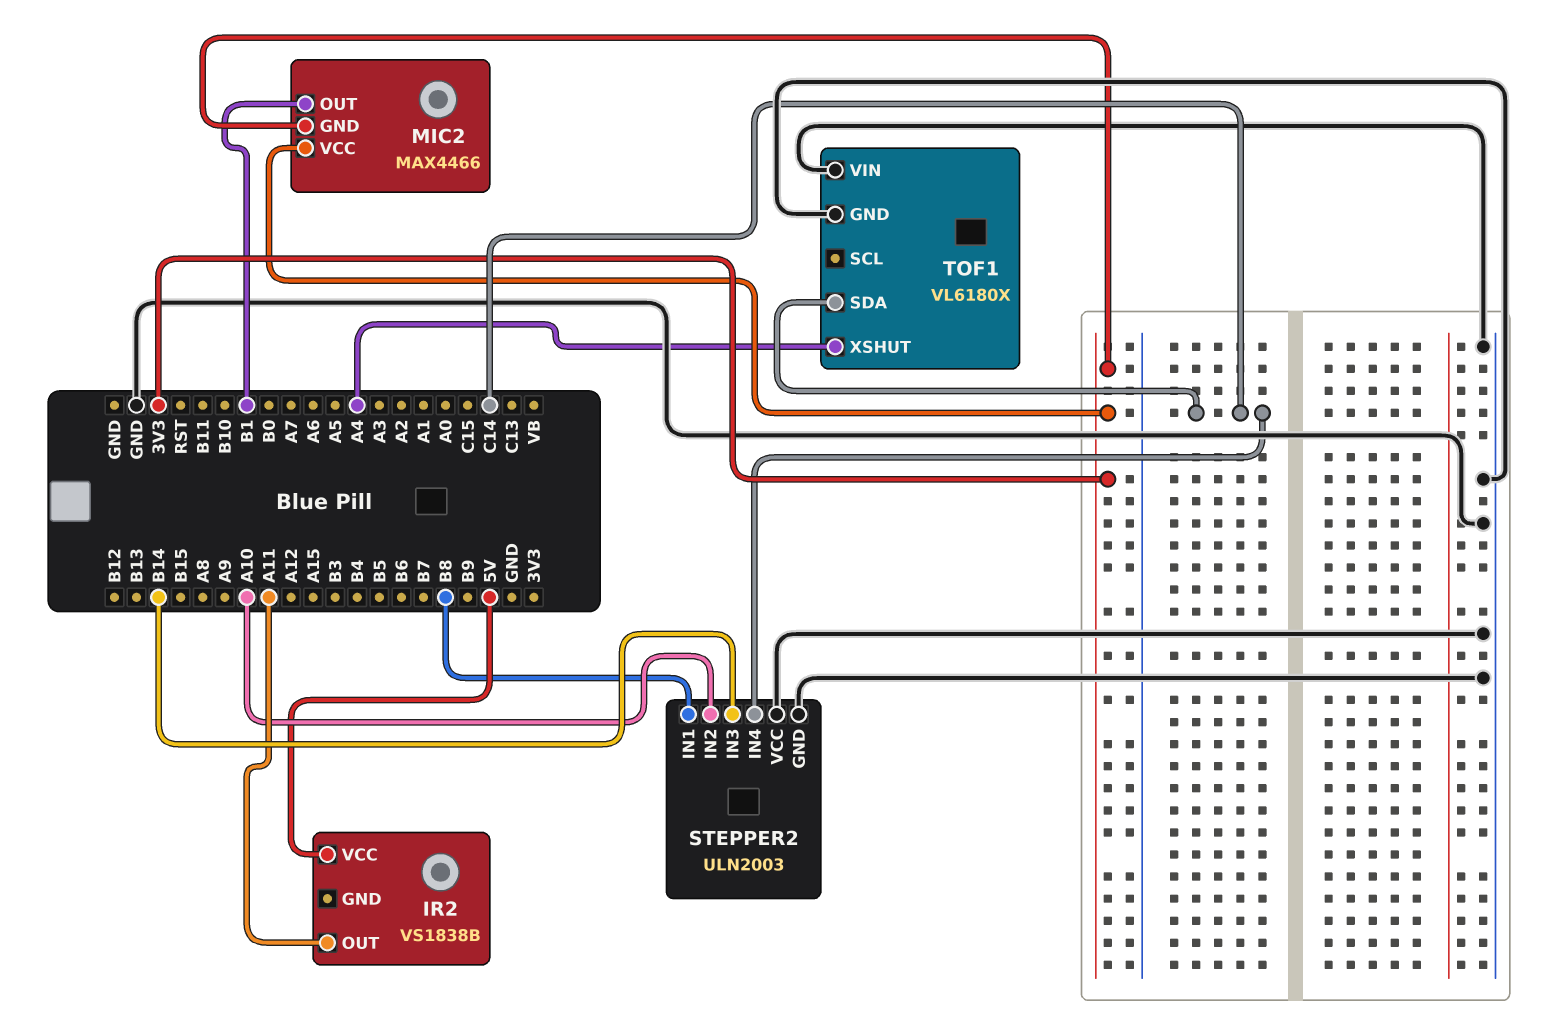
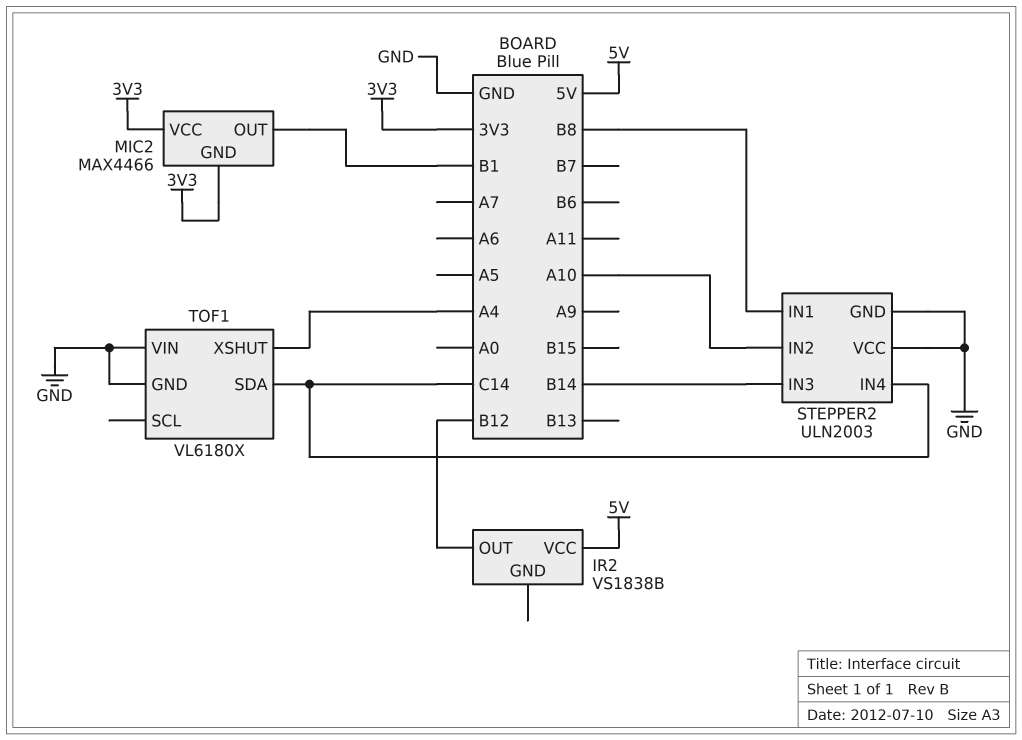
IR2 pin OUT: A11 -> B12

